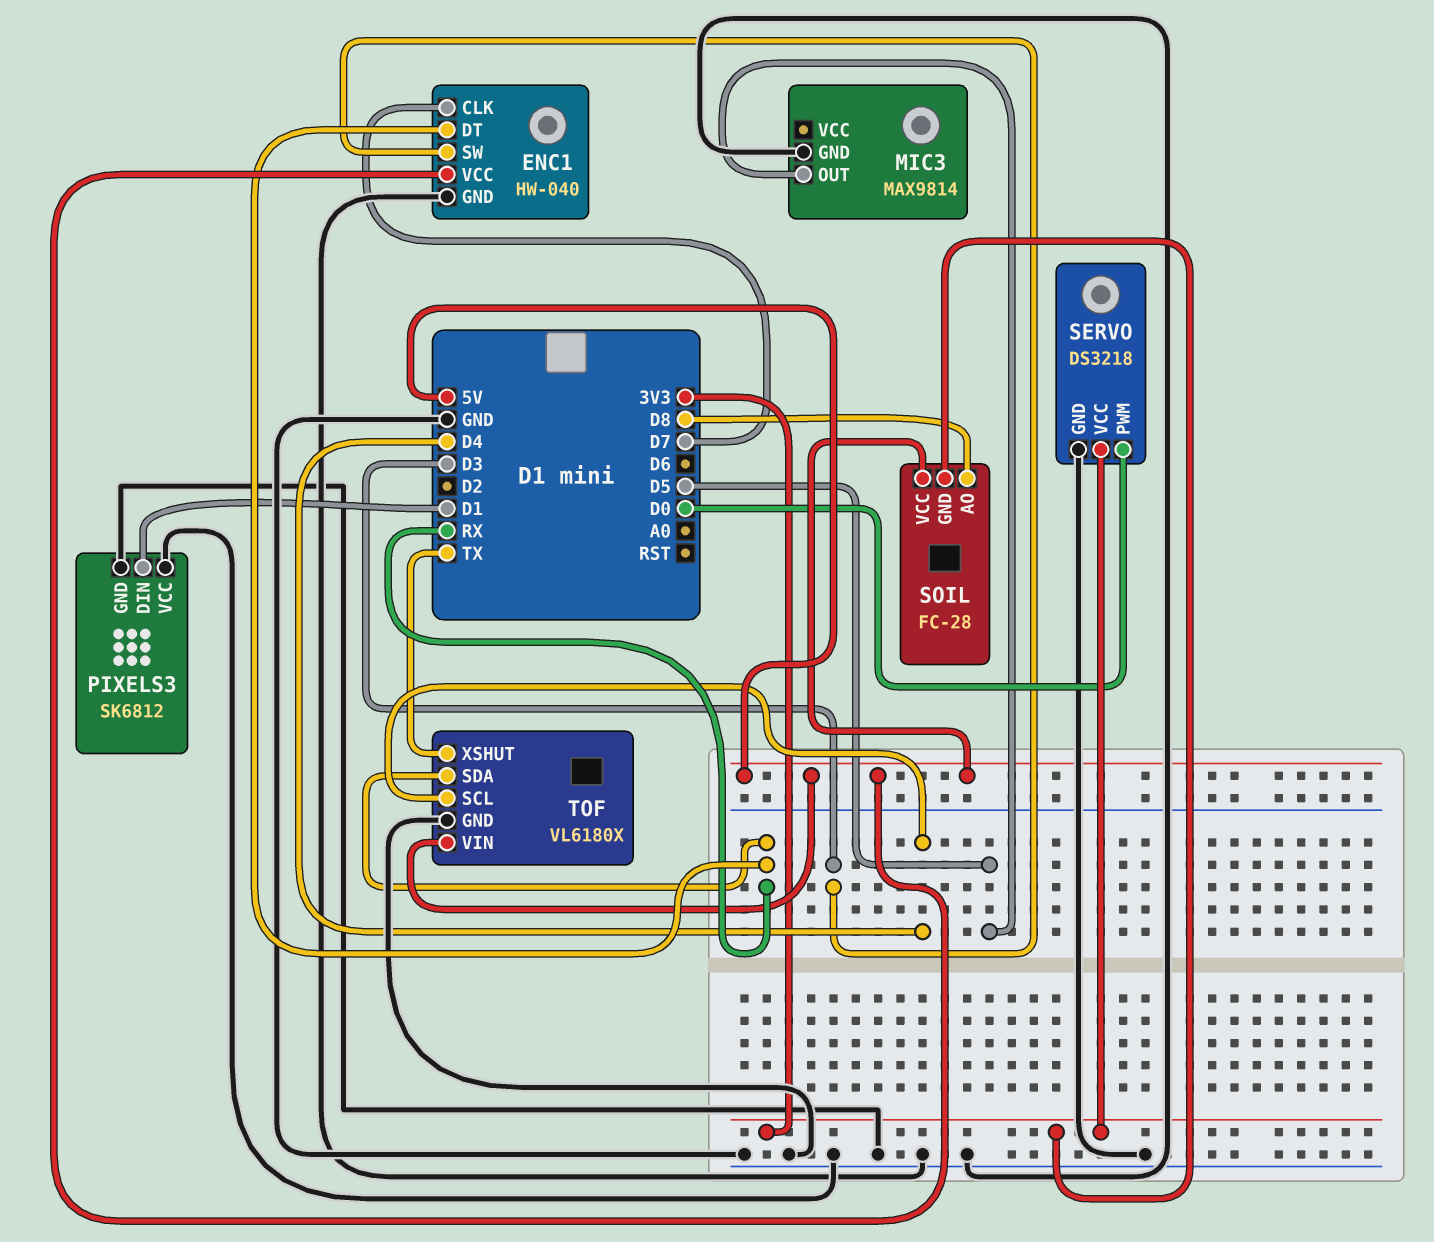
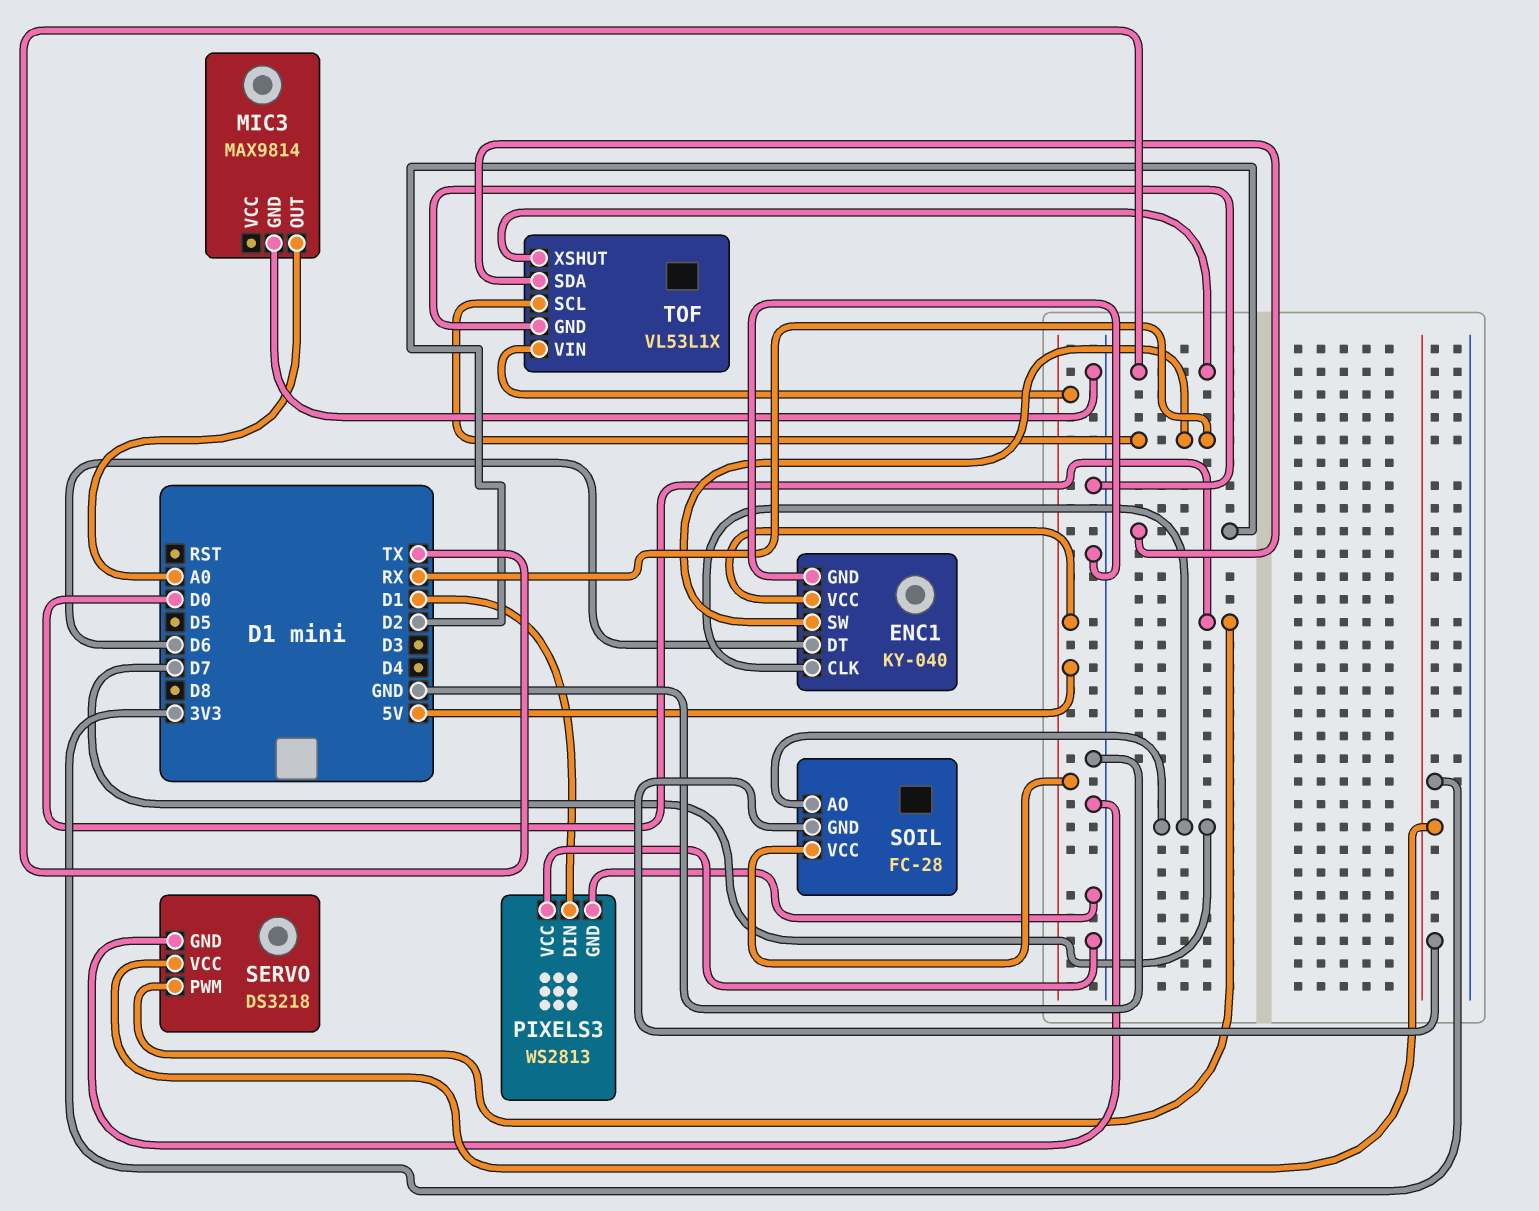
ENC1: HW-040 -> KY-040
ENC1 pin DT: RX -> D6
ENC1 pin SW: D3 -> RX
MIC3 pin OUT: D5 -> A0
PIXELS3: SK6812 -> WS2813
SOIL pin AO: D8 -> D7
TOF: VL6180X -> VL53L1X
TOF pin SCL: D4 -> RX
TOF pin SDA: RX -> D2

